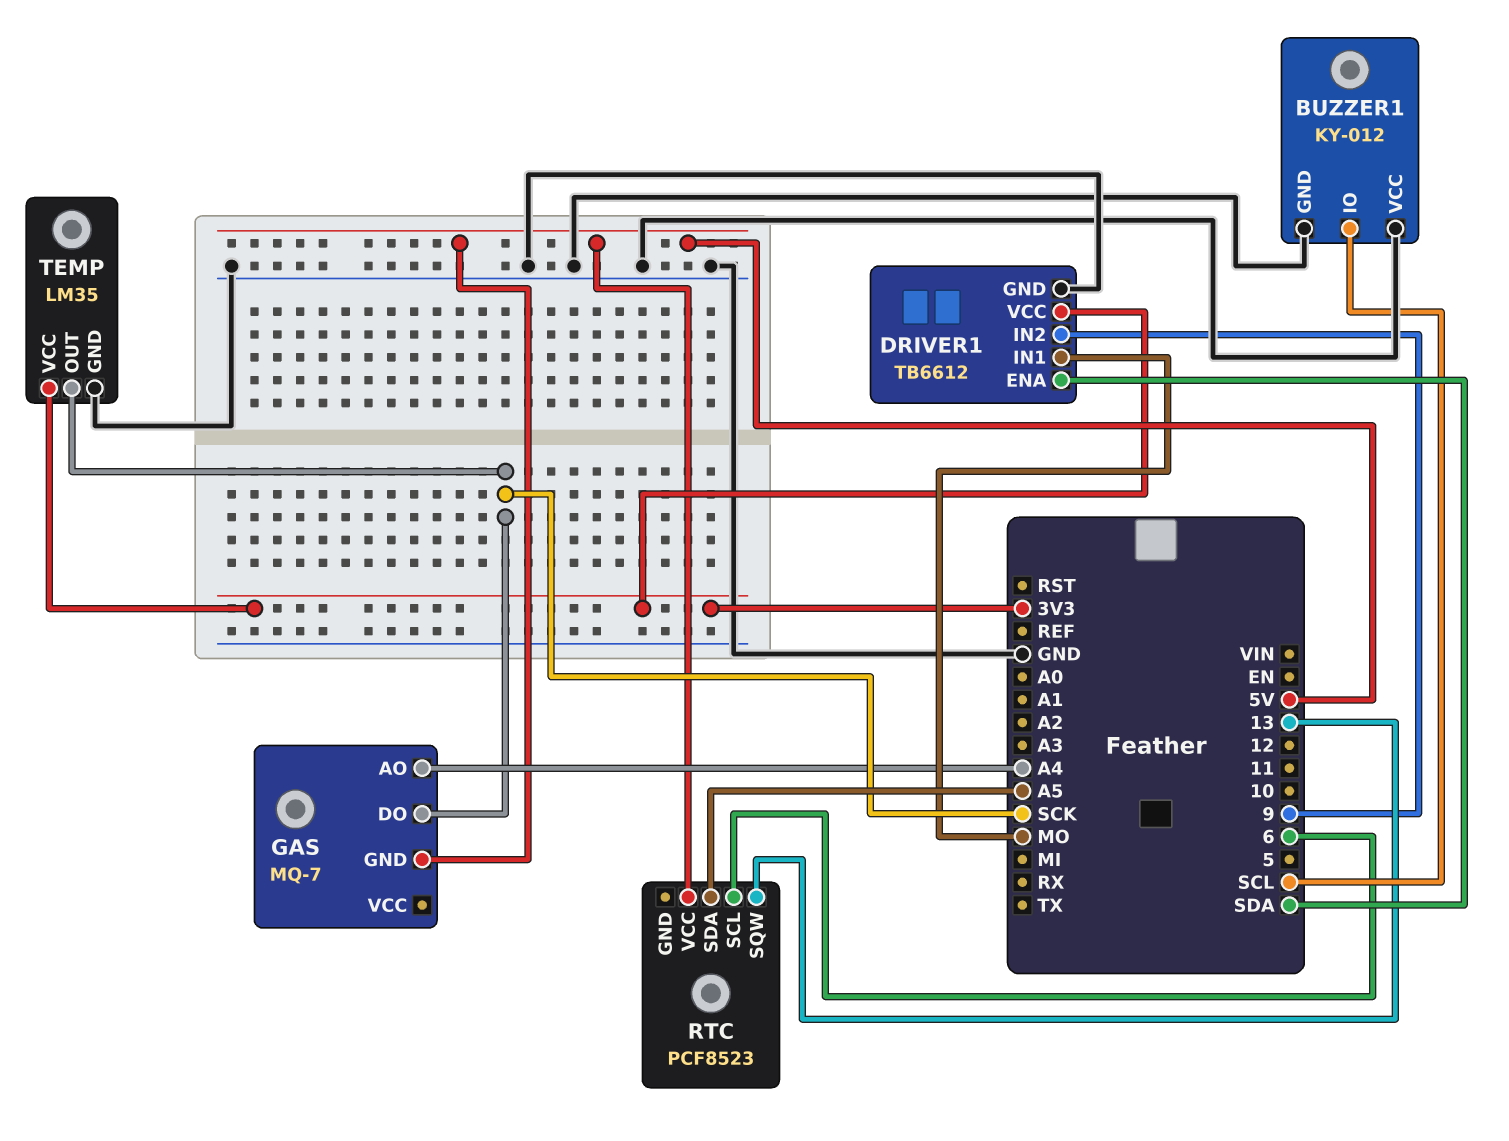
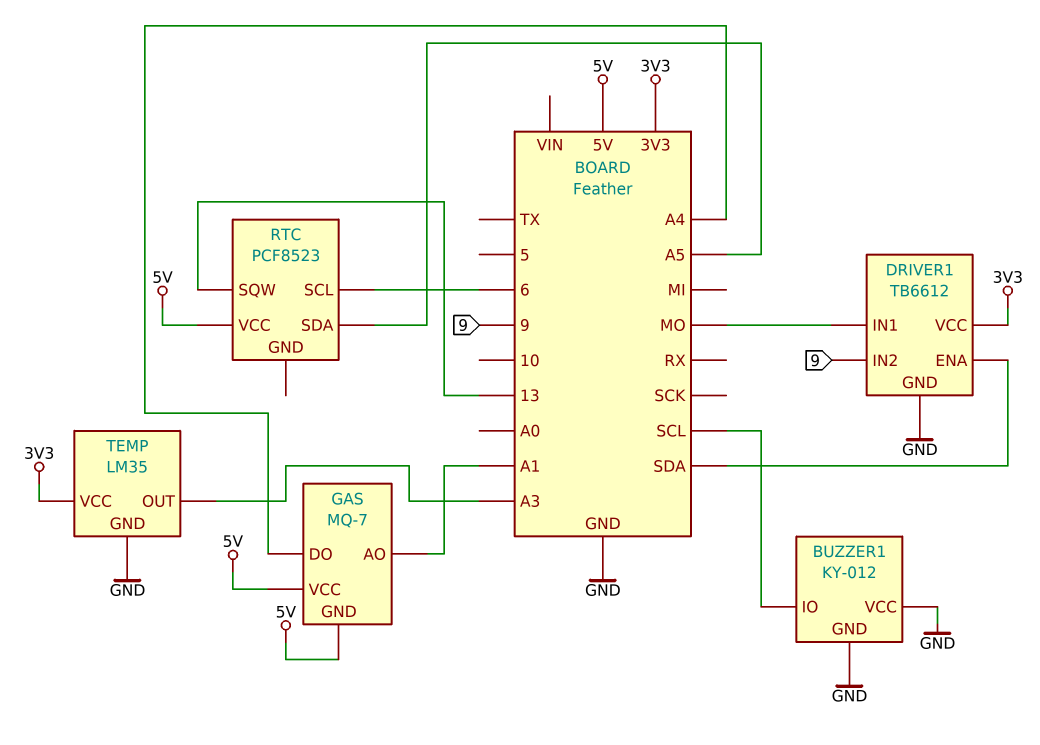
GAS pin AO: A4 -> A1
GAS pin DO: SCK -> A4
GAS pin VCC: none -> 5V
TEMP pin OUT: SCK -> A3

